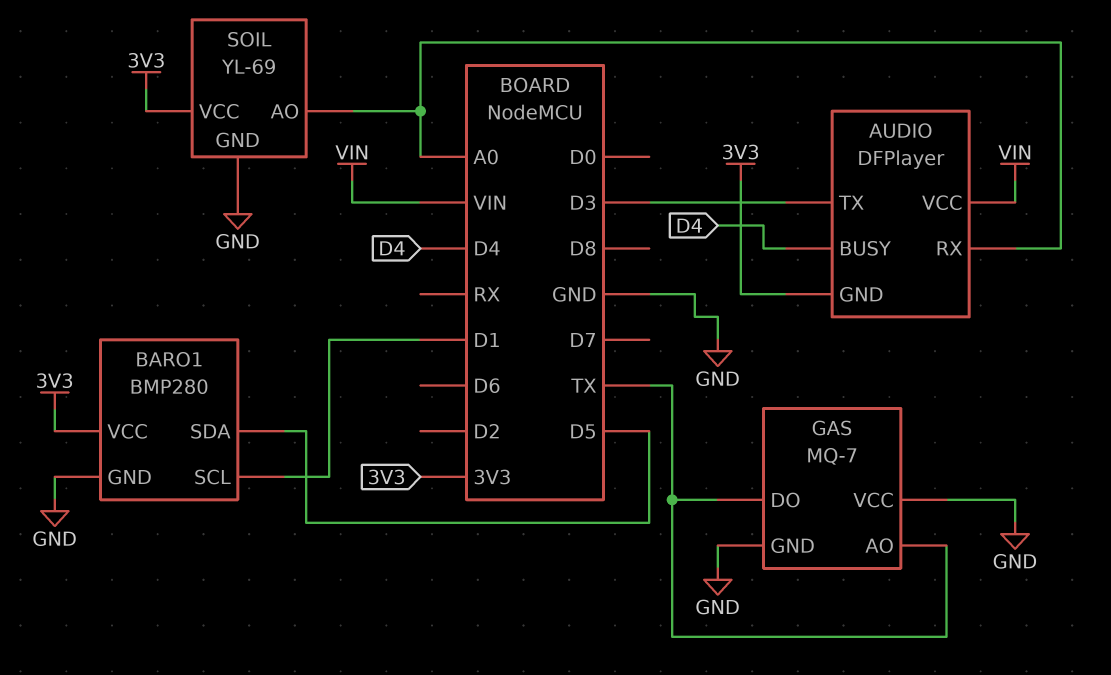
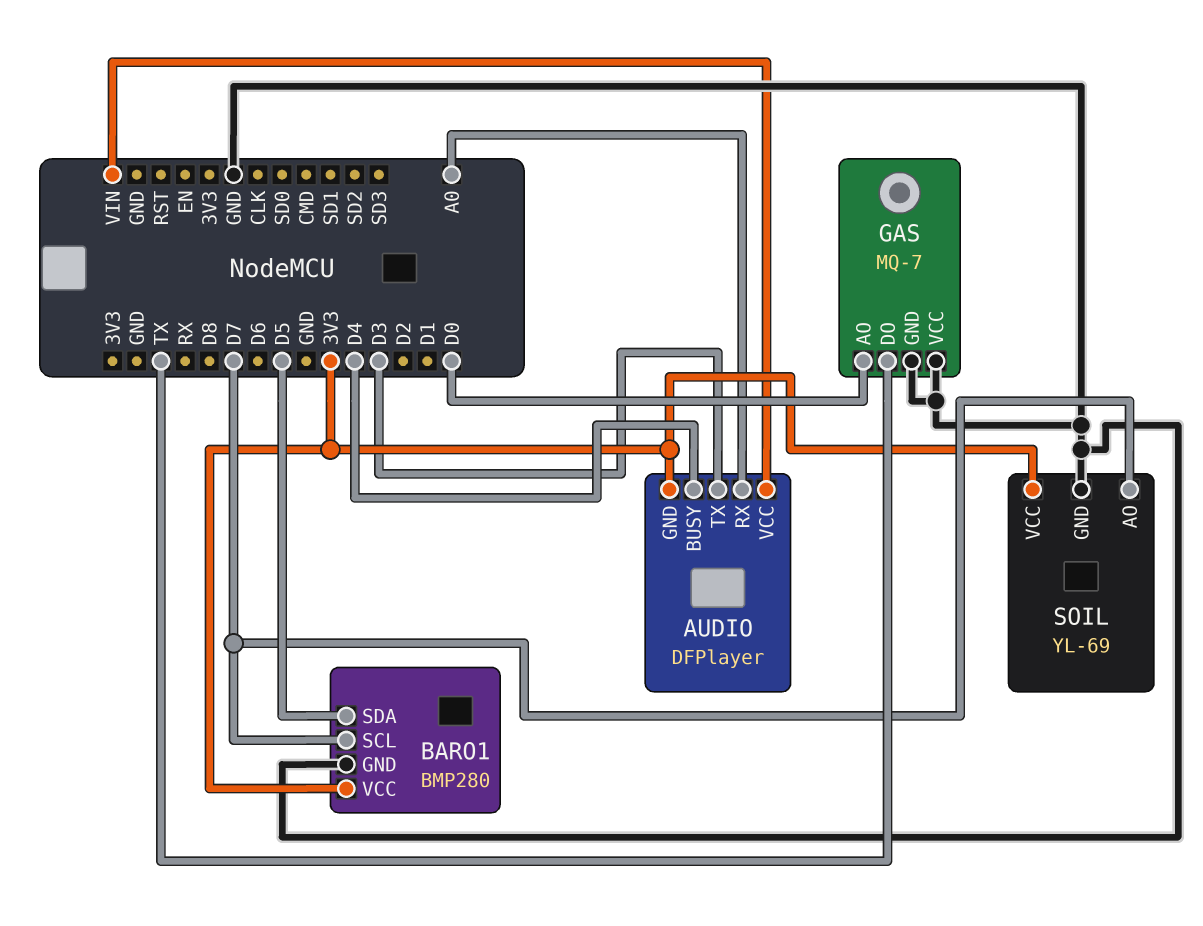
BARO1 pin SCL: D1 -> D7
GAS pin AO: TX -> D0
SOIL pin AO: A0 -> D7

